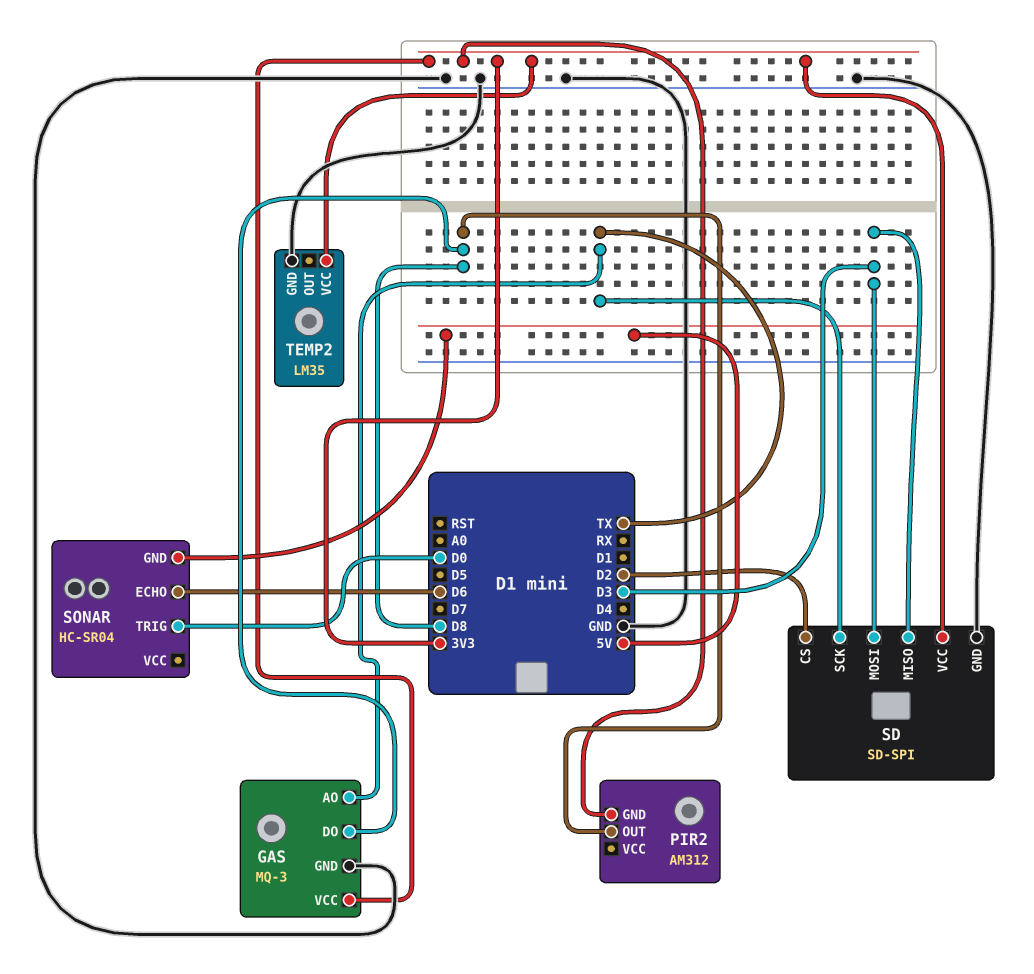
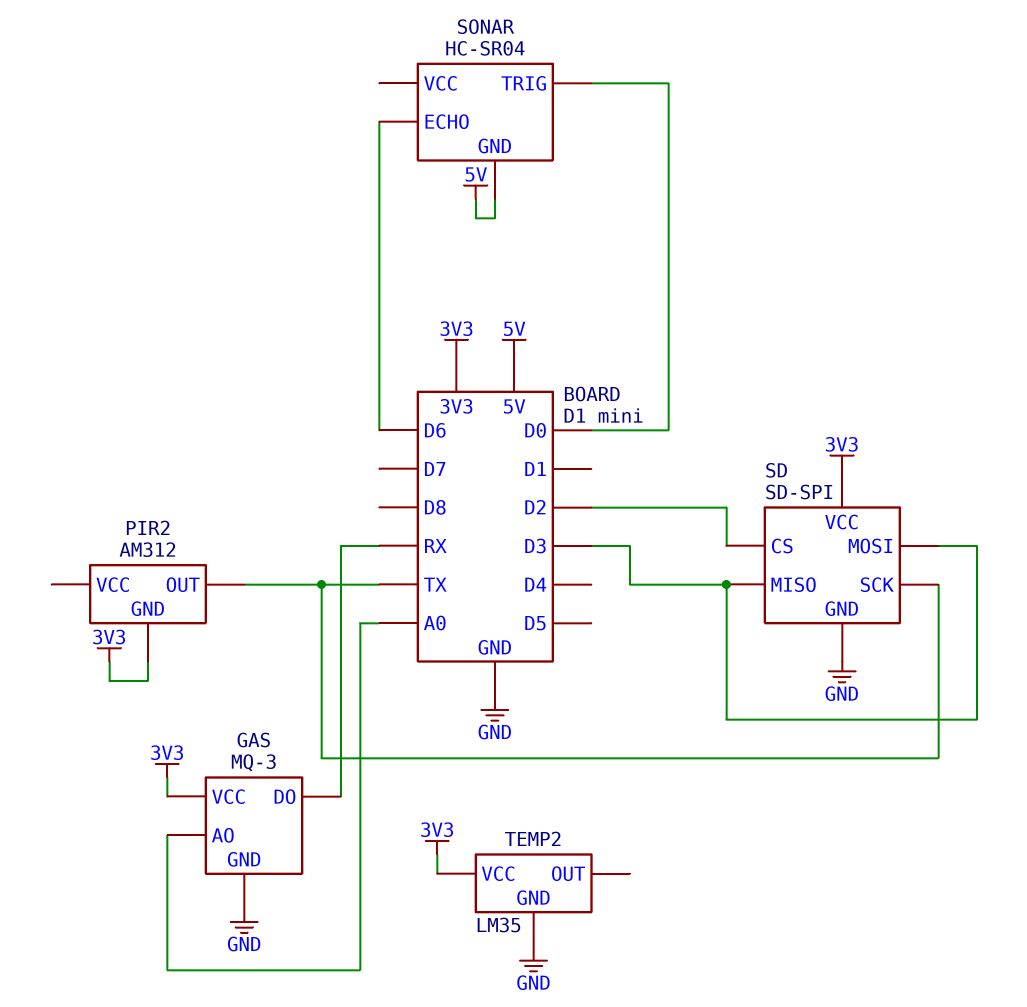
GAS pin AO: TX -> A0
GAS pin DO: D8 -> RX
PIR2 pin OUT: D8 -> TX

